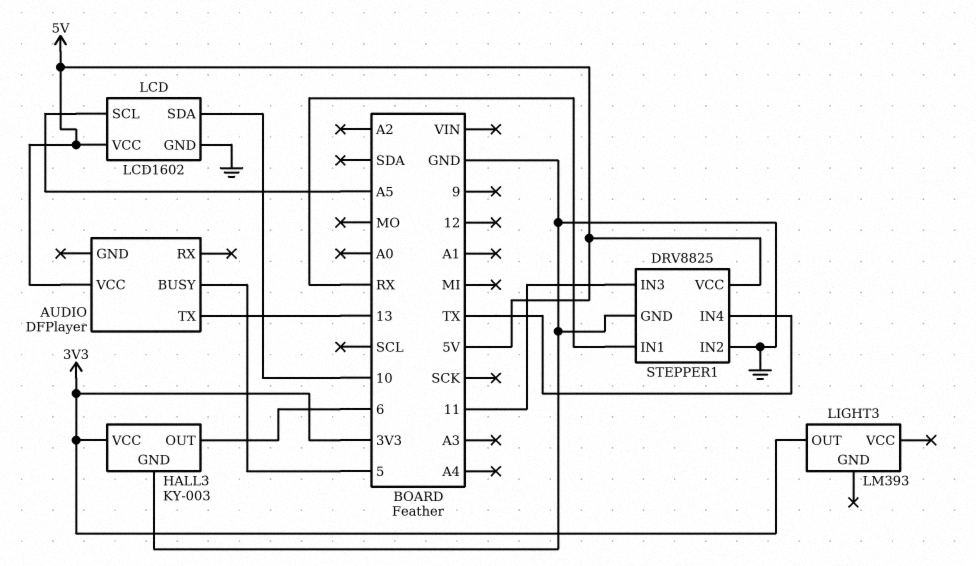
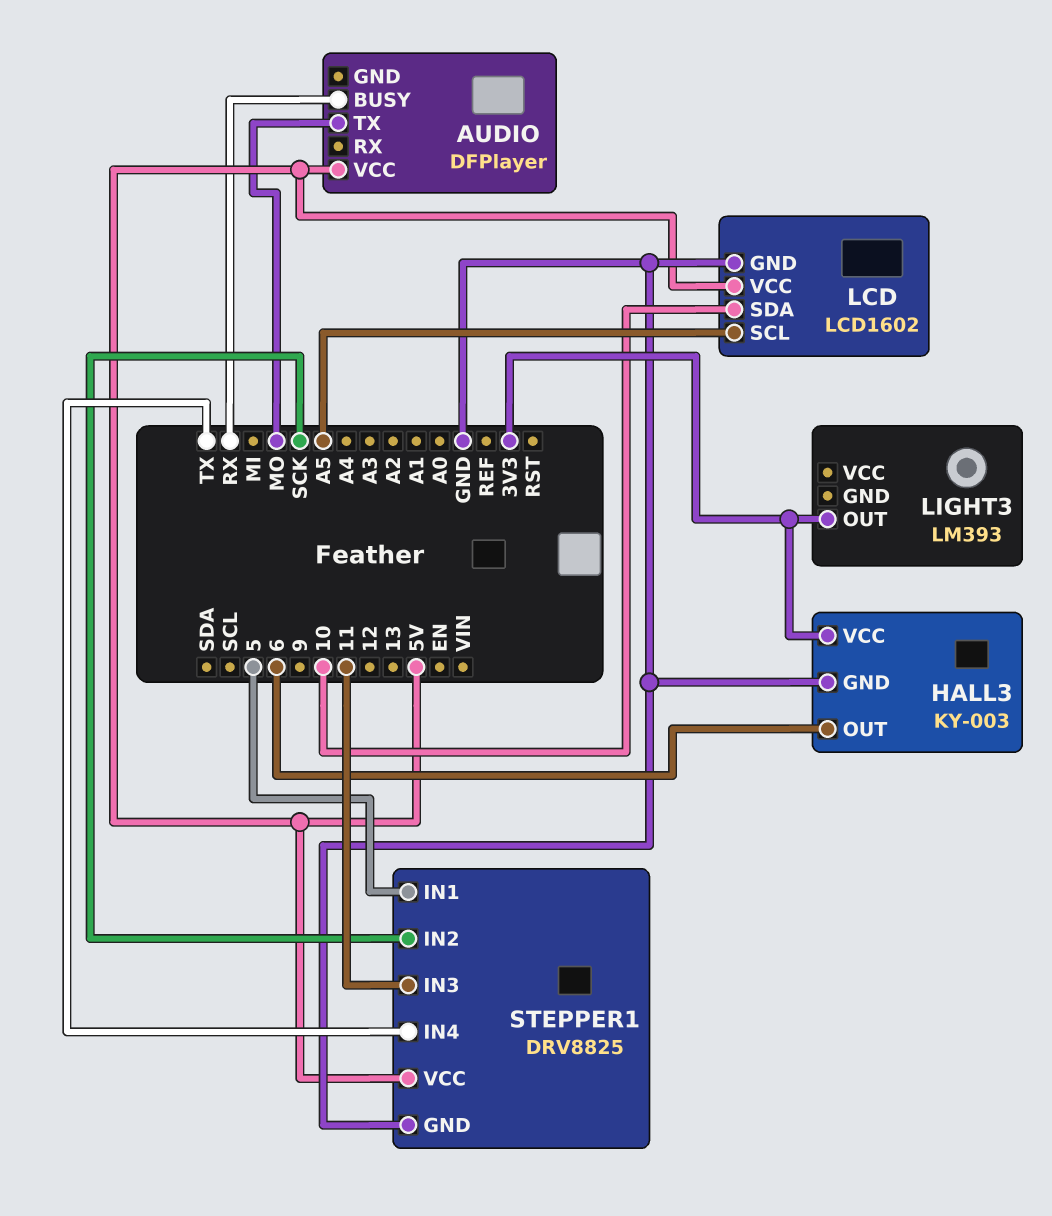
AUDIO pin BUSY: 5 -> RX
AUDIO pin TX: 13 -> MO
STEPPER1 pin IN1: RX -> 5
STEPPER1 pin IN2: GND -> SCK

